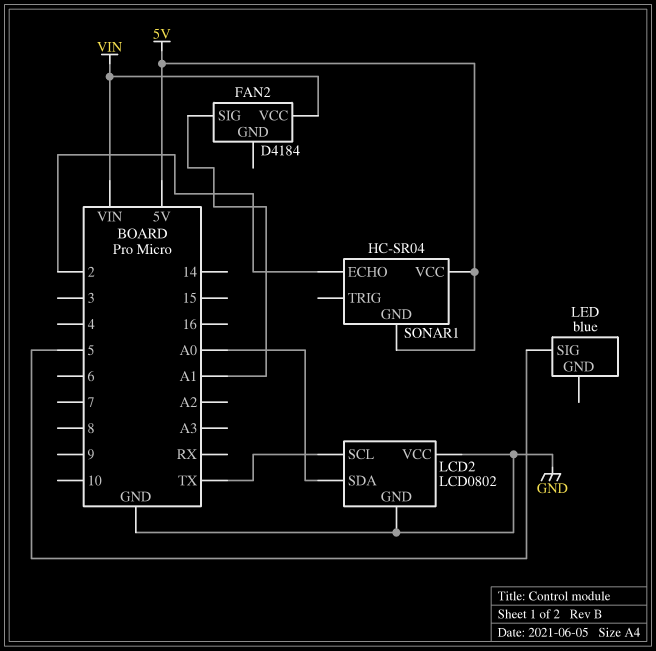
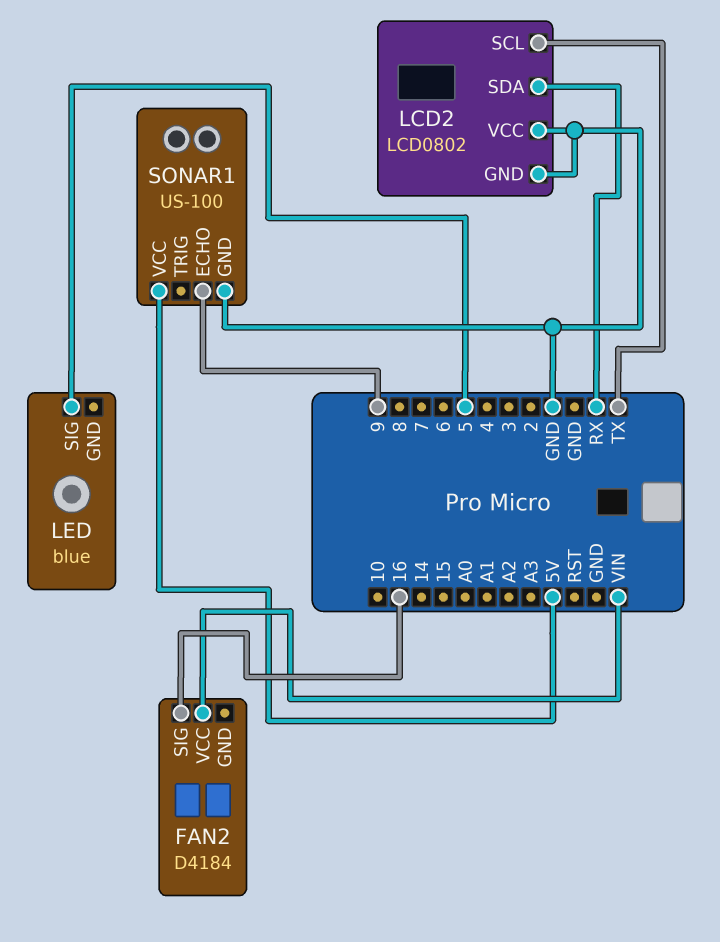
FAN2 pin SIG: A1 -> 16
LCD2 pin SDA: A0 -> RX
SONAR1: HC-SR04 -> US-100
SONAR1 pin ECHO: 2 -> 9
SONAR1 pin GND: 5V -> GND

